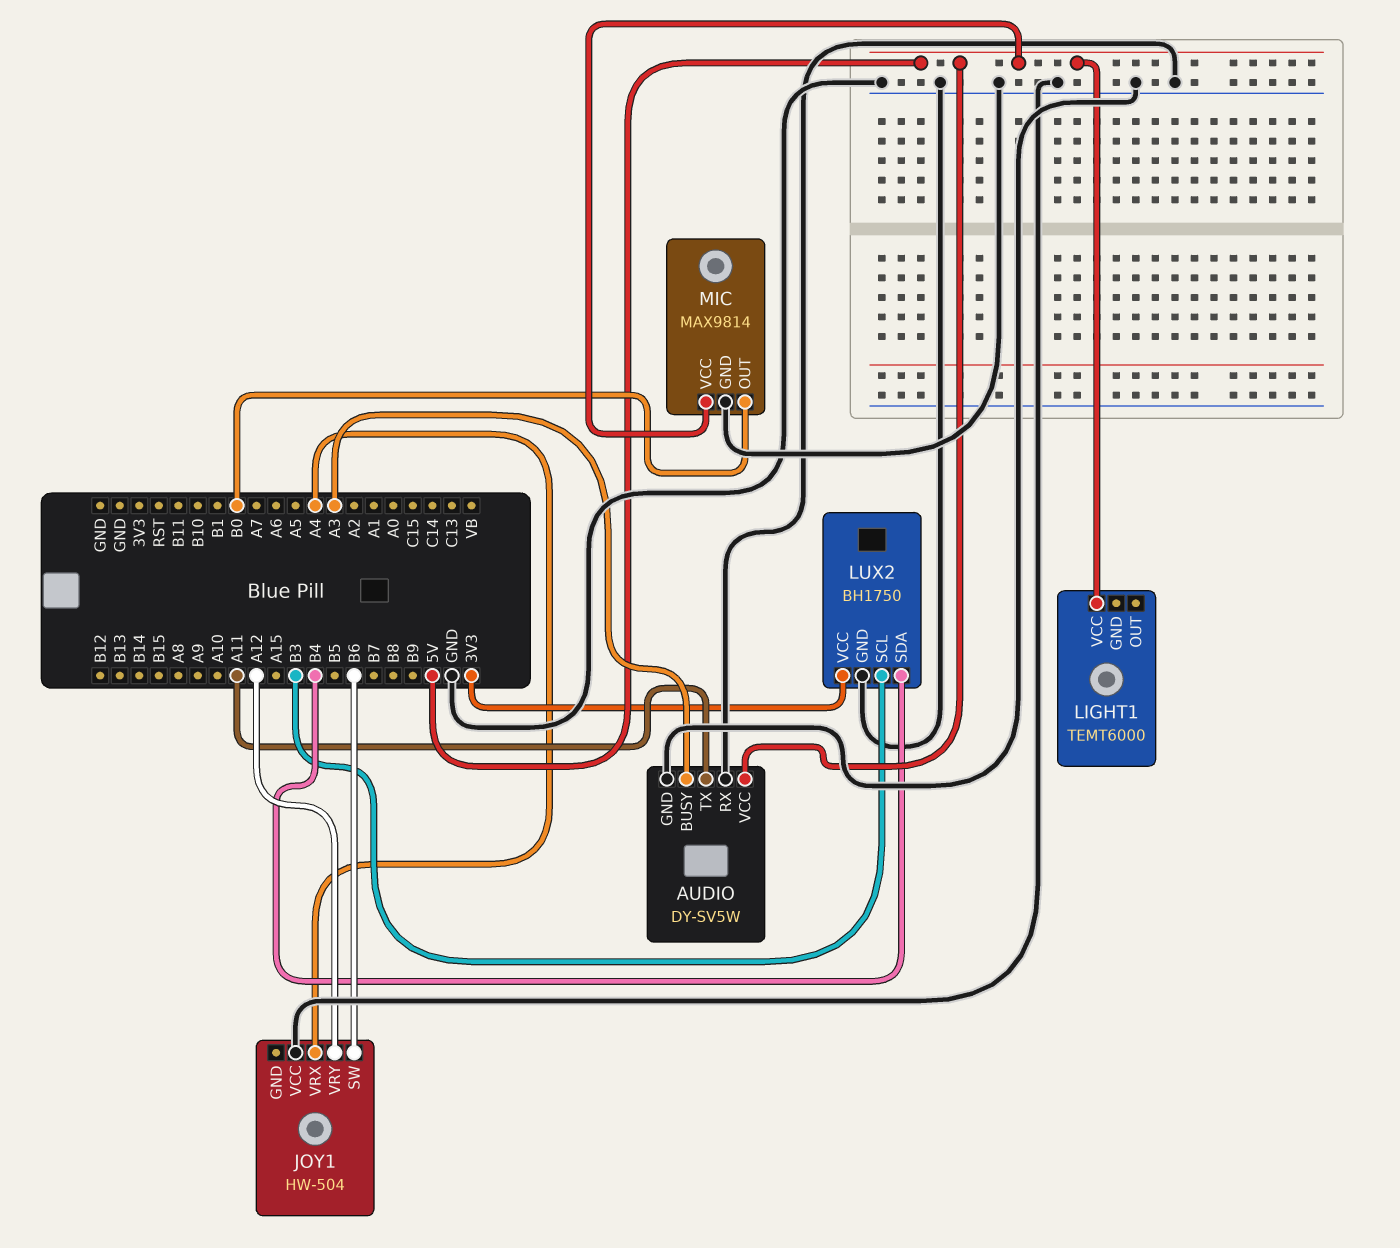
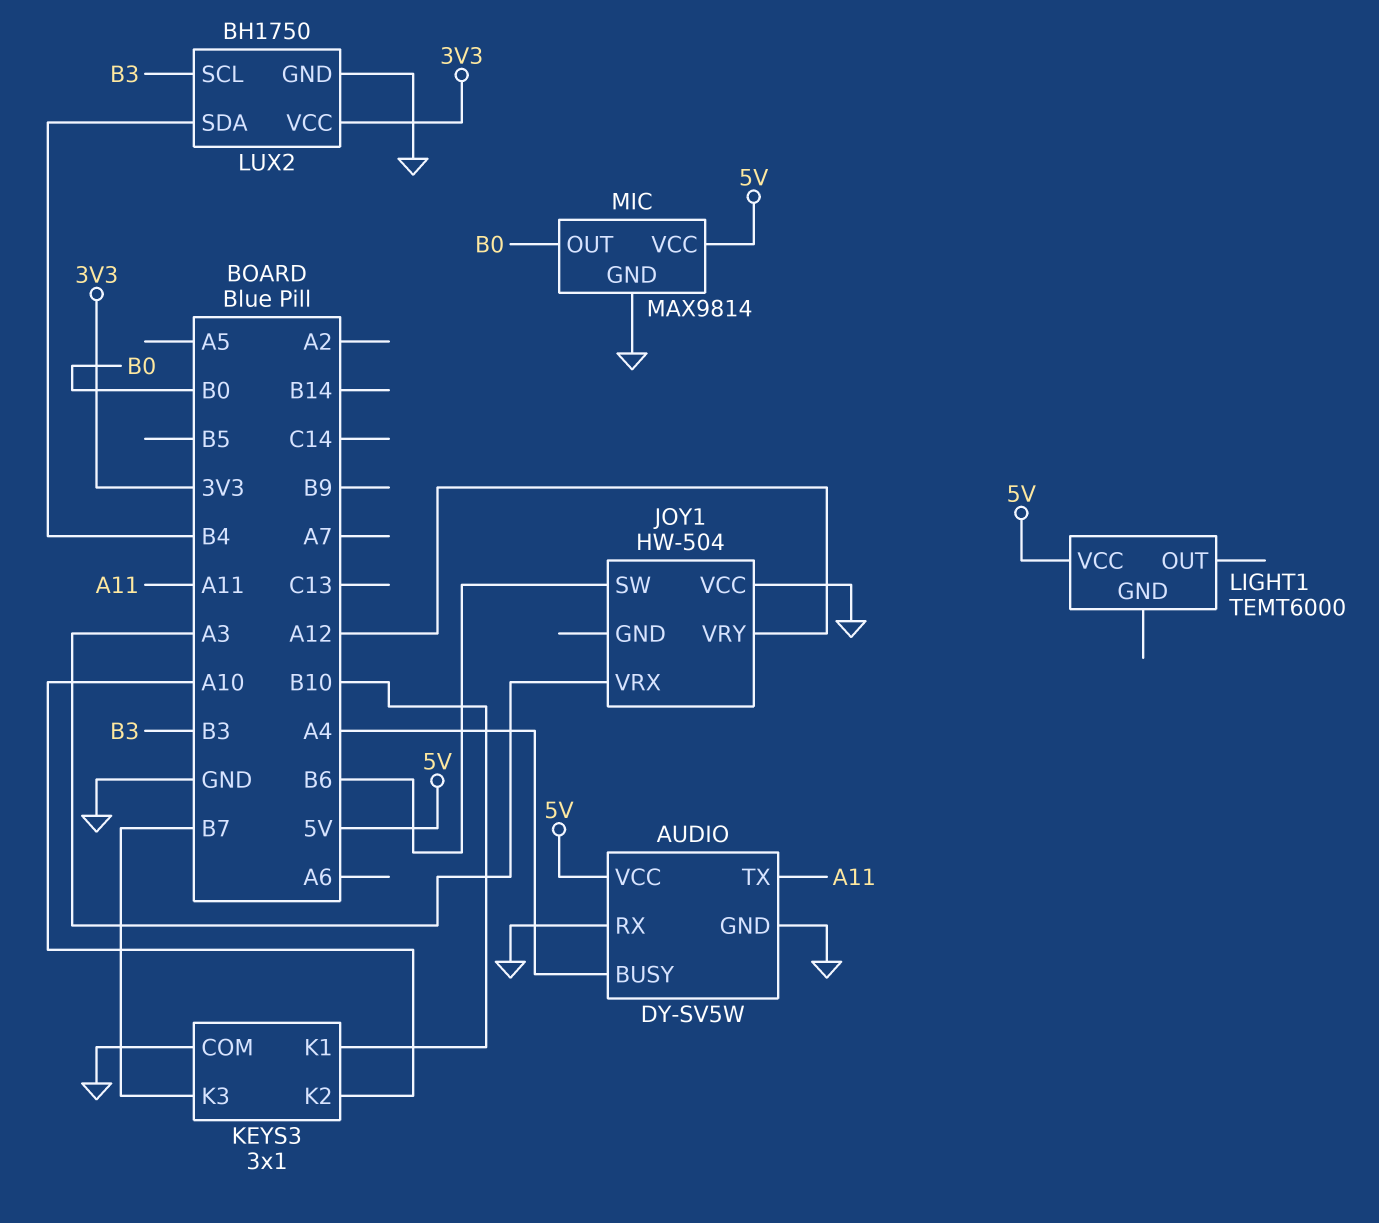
AUDIO pin BUSY: A3 -> A4
JOY1 pin VRX: A4 -> A3
KEYS3: none -> 3x1
KEYS3 pin COM: none -> GND
KEYS3 pin K1: none -> B10
KEYS3 pin K2: none -> A10
KEYS3 pin K3: none -> B7

